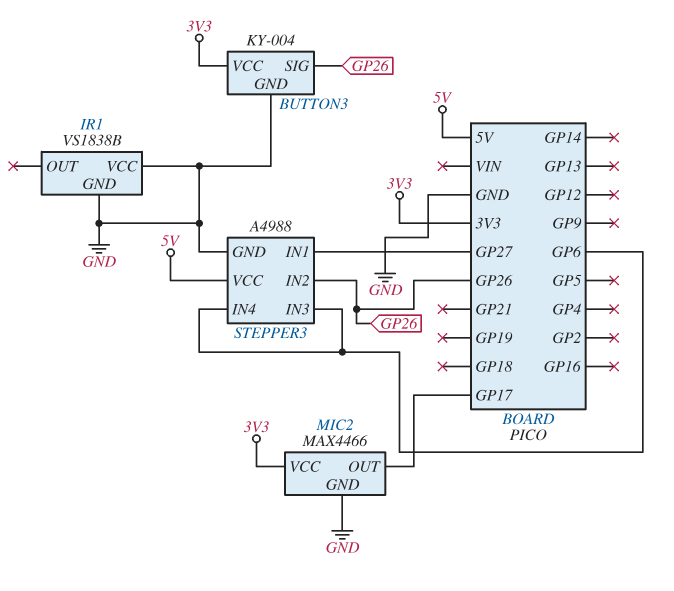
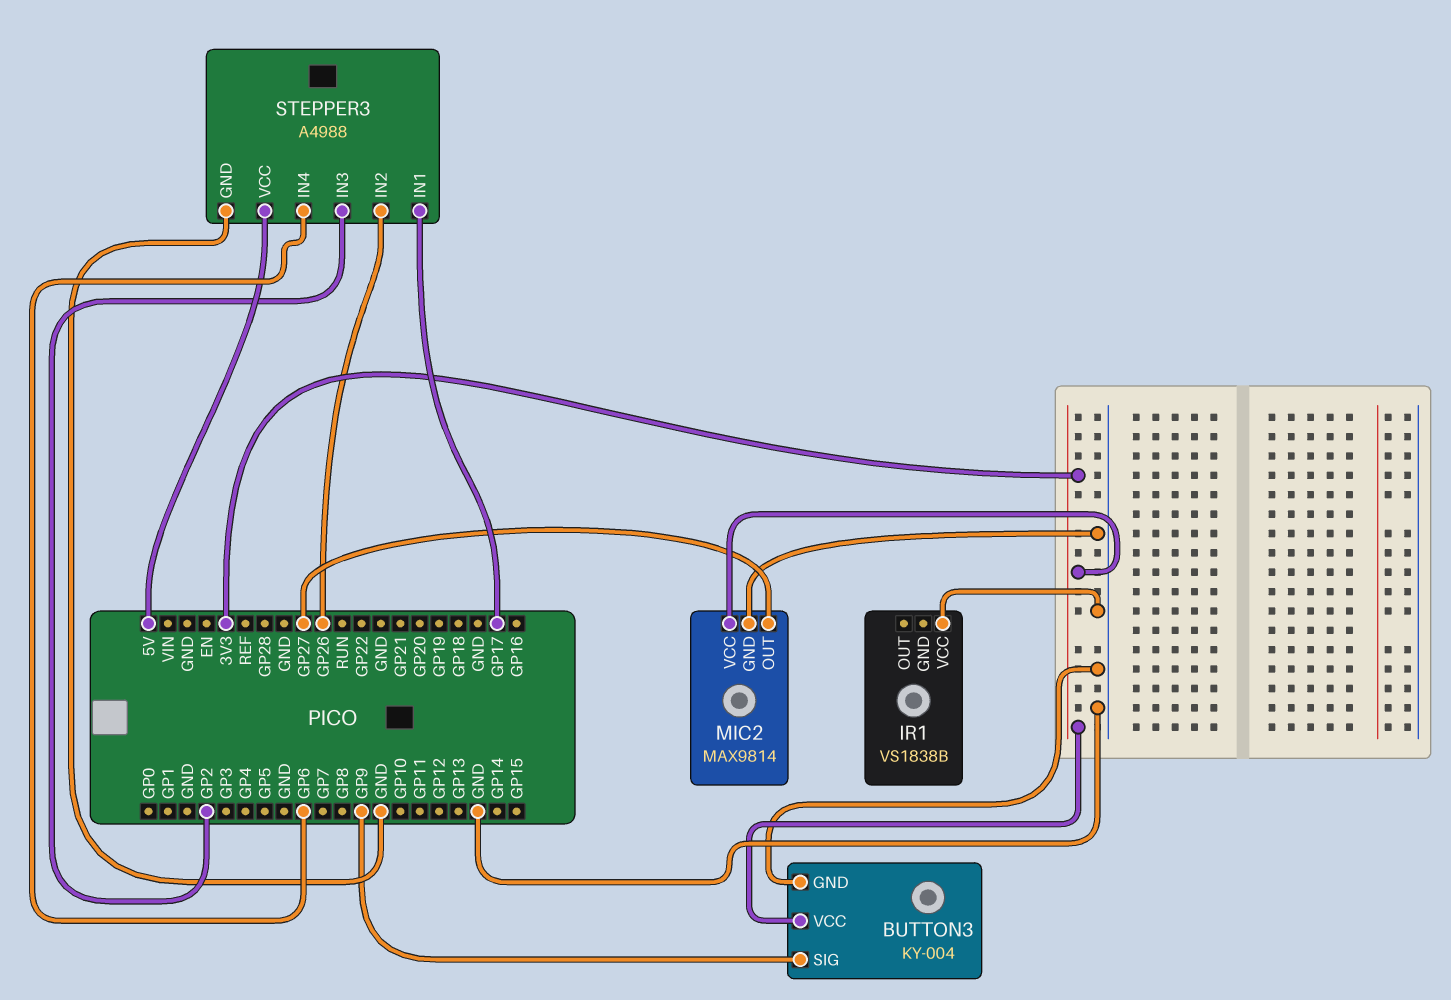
BUTTON3 pin SIG: GP26 -> GP9
IR1 pin GND: GND -> none
MIC2: MAX4466 -> MAX9814
MIC2 pin OUT: GP17 -> GP27
STEPPER3 pin IN1: GP27 -> GP17
STEPPER3 pin IN3: GP6 -> GP2

